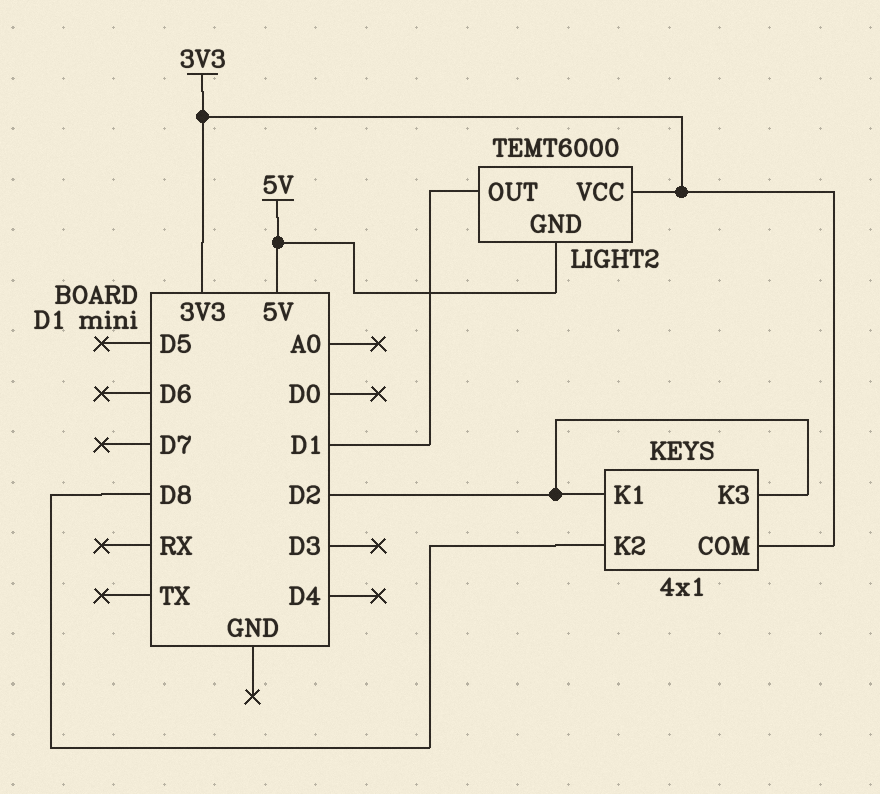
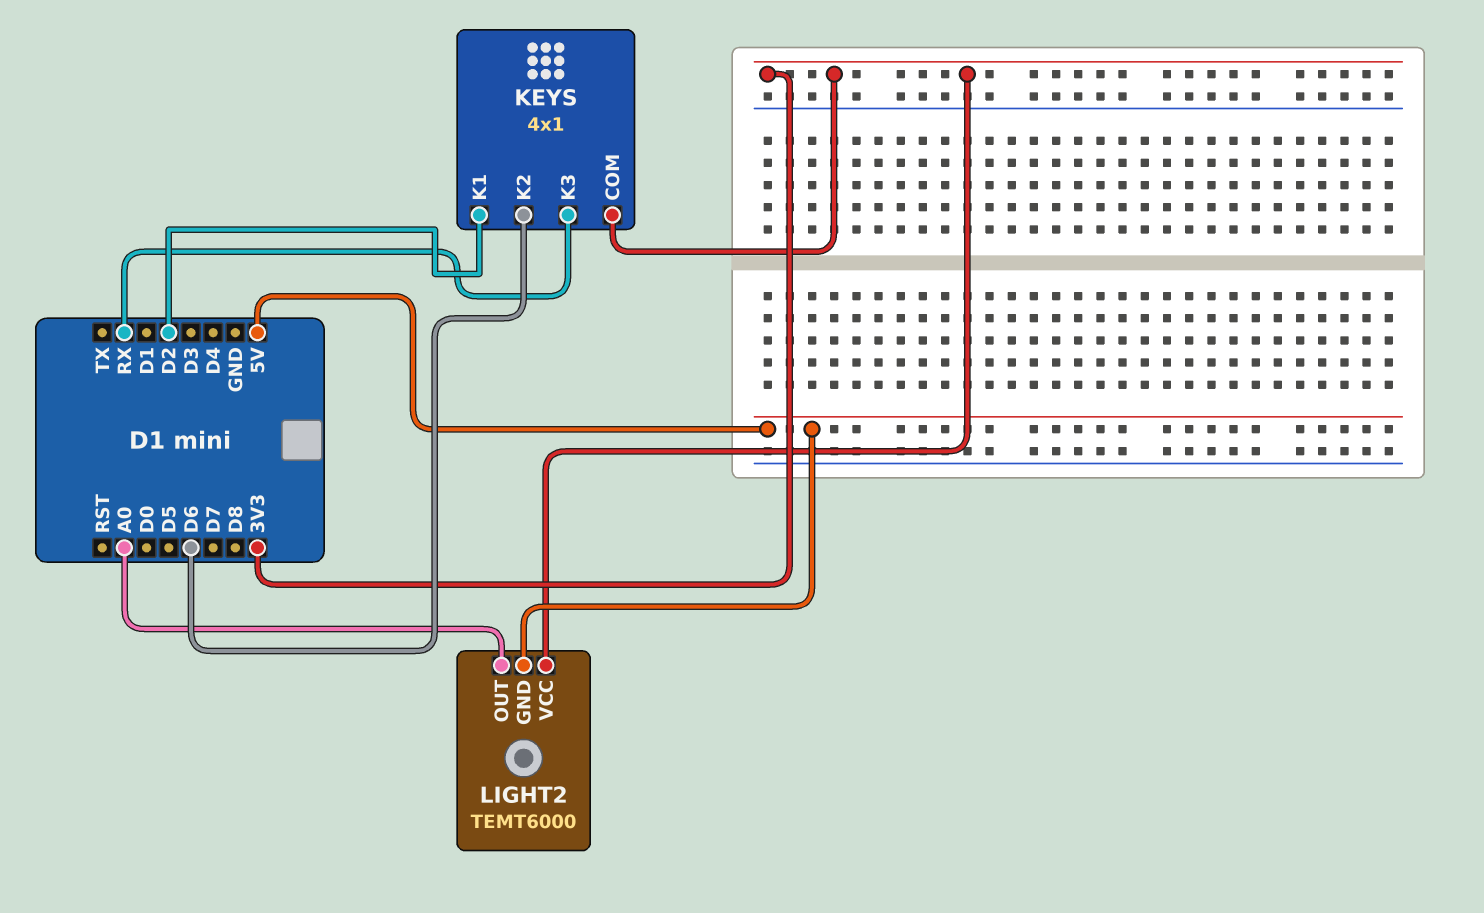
KEYS pin K2: D8 -> D6
KEYS pin K3: D2 -> RX
LIGHT2 pin OUT: D1 -> A0

